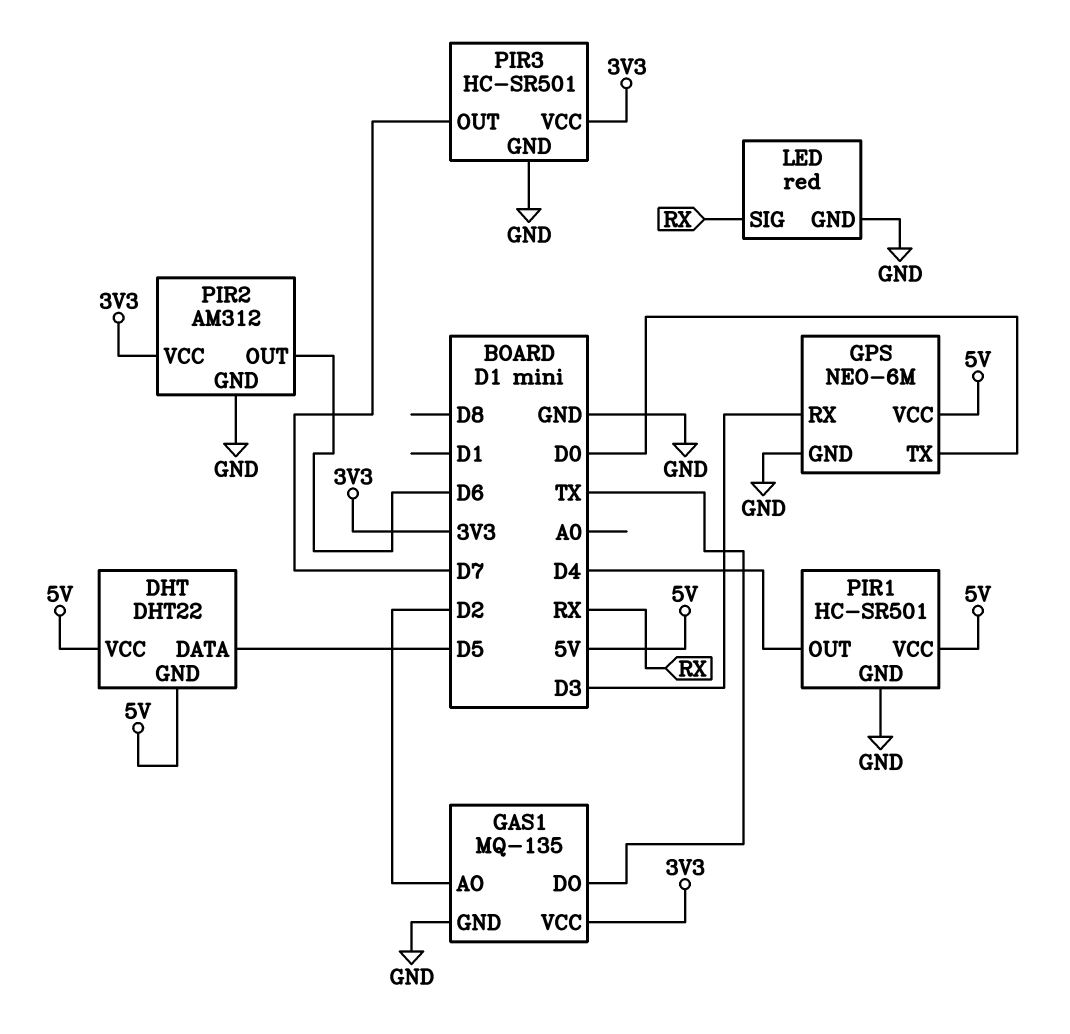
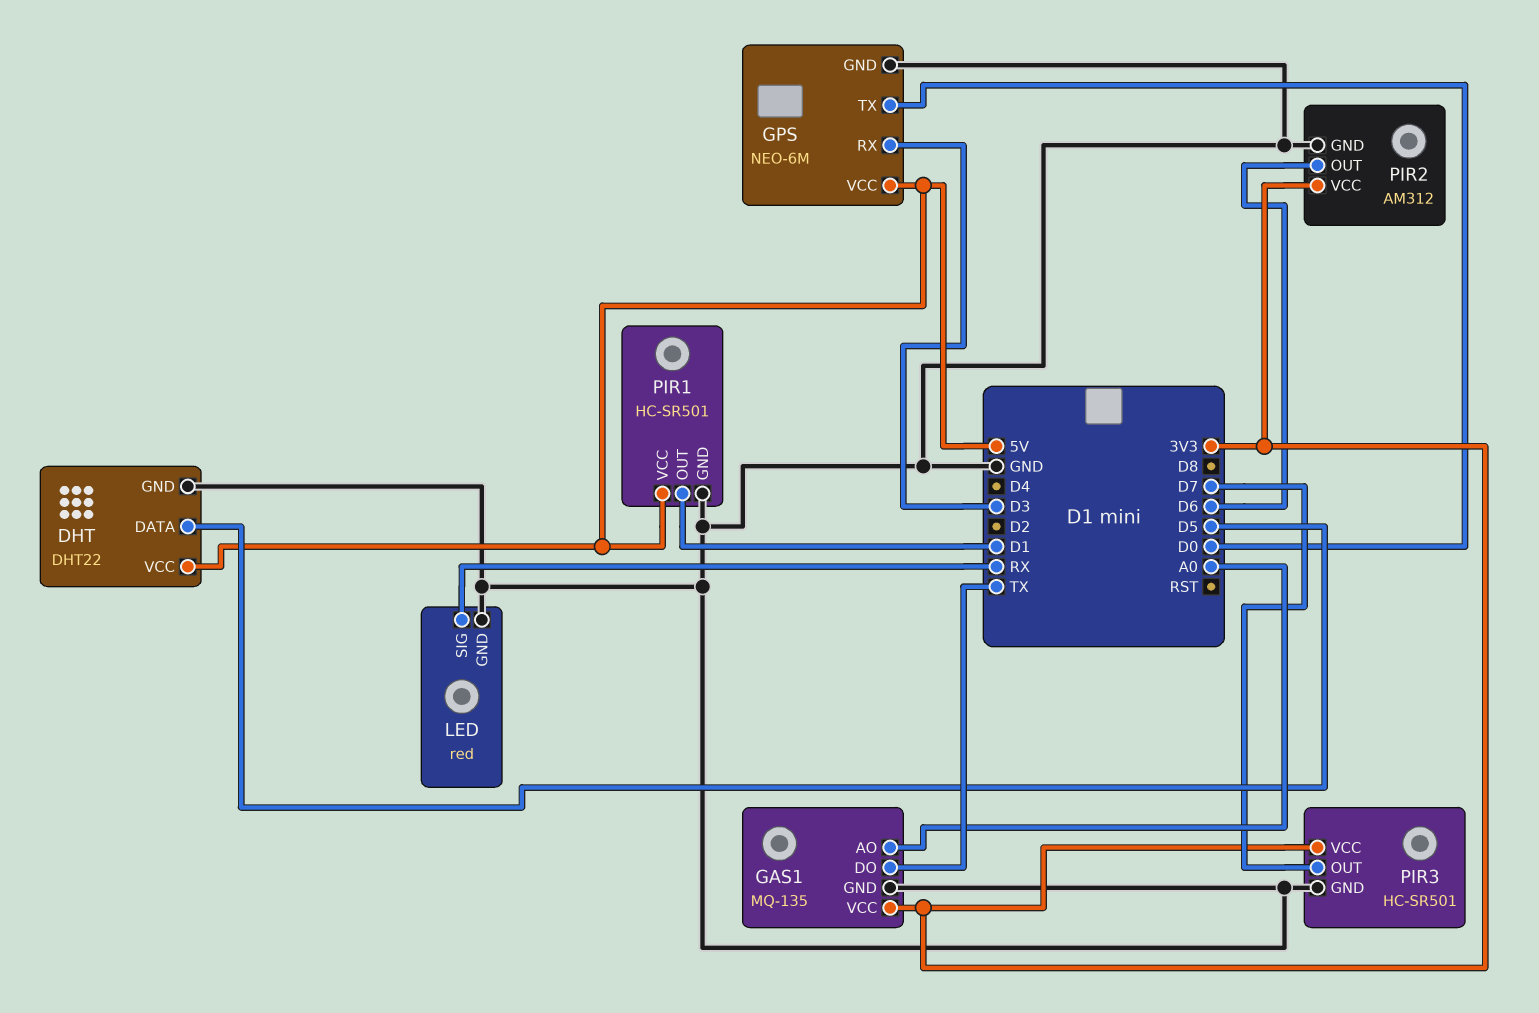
DHT pin GND: 5V -> GND
GAS1 pin AO: D2 -> A0
PIR1 pin OUT: D4 -> D1

